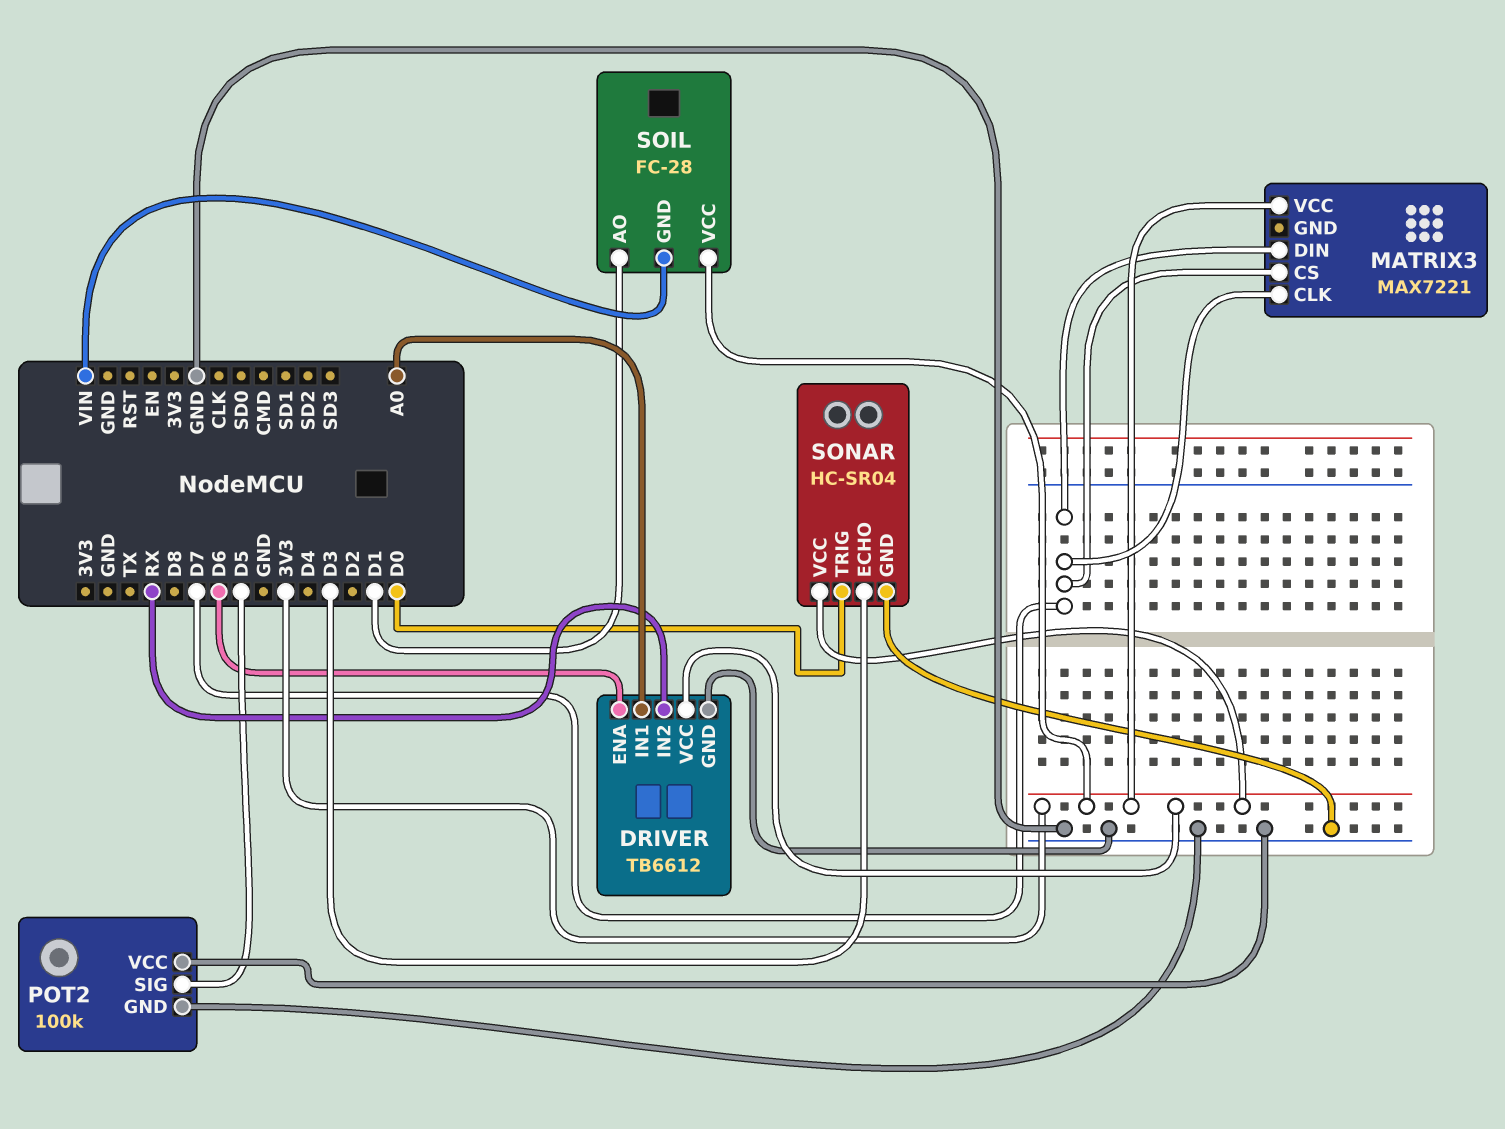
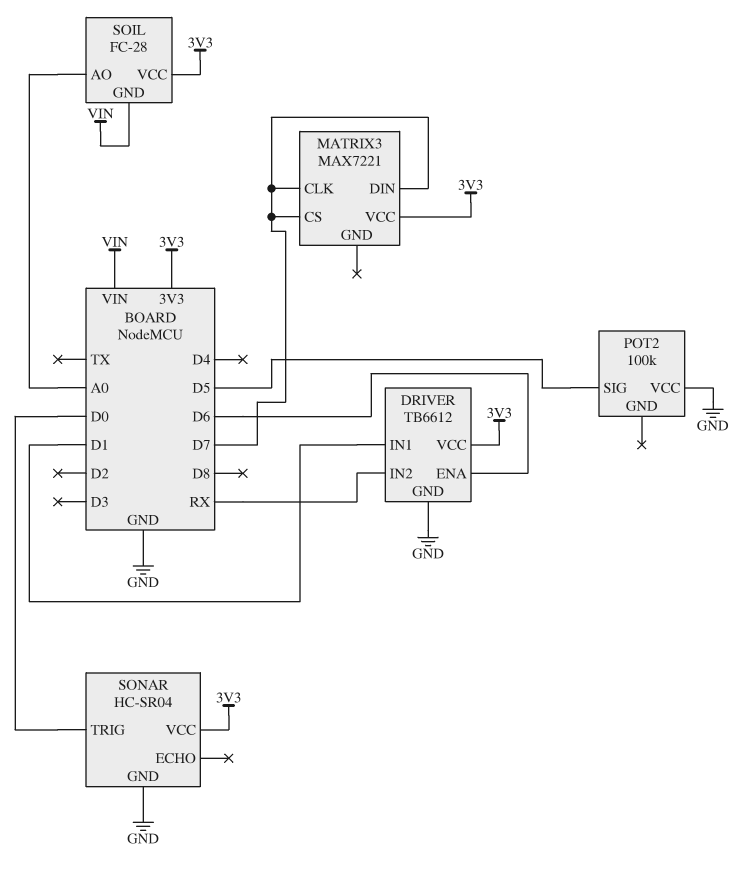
DRIVER pin IN1: A0 -> D1
POT2 pin GND: GND -> none
SOIL pin AO: D1 -> A0
SONAR pin ECHO: D3 -> none

